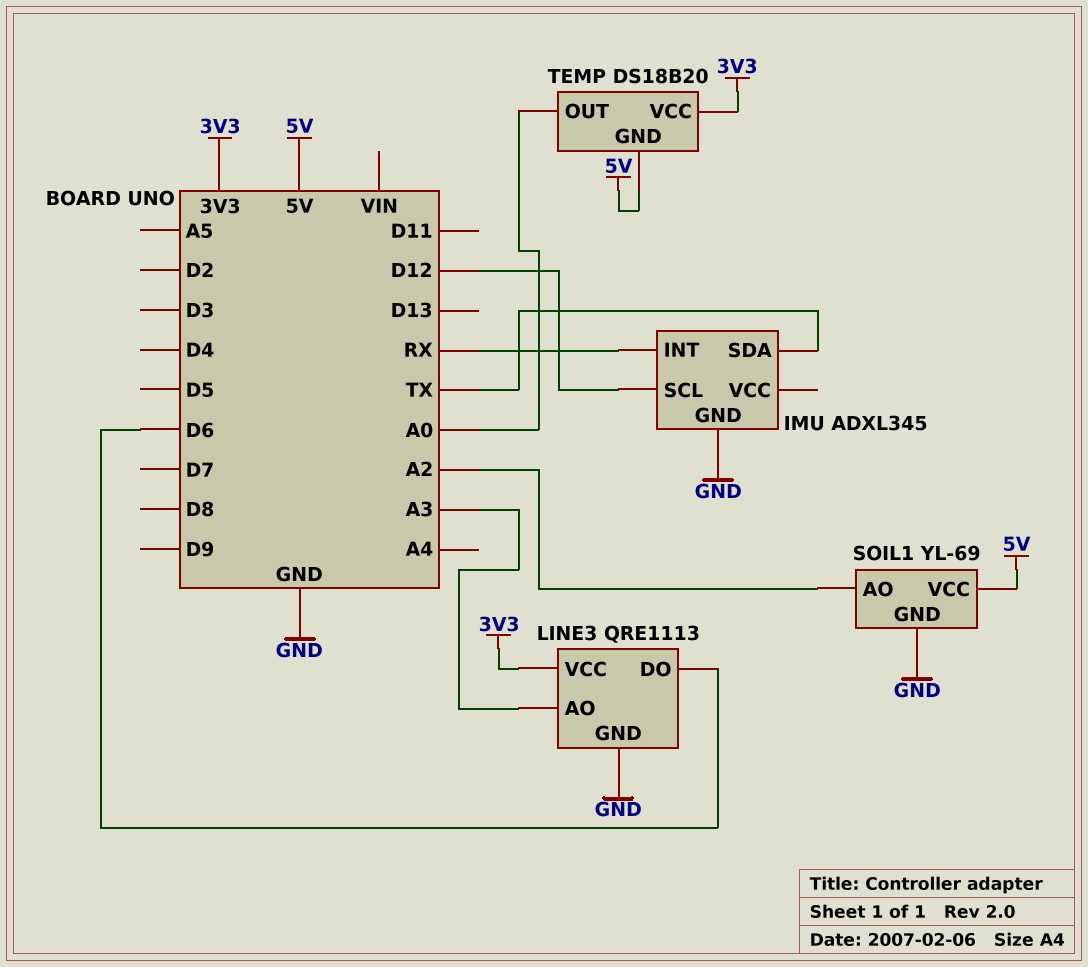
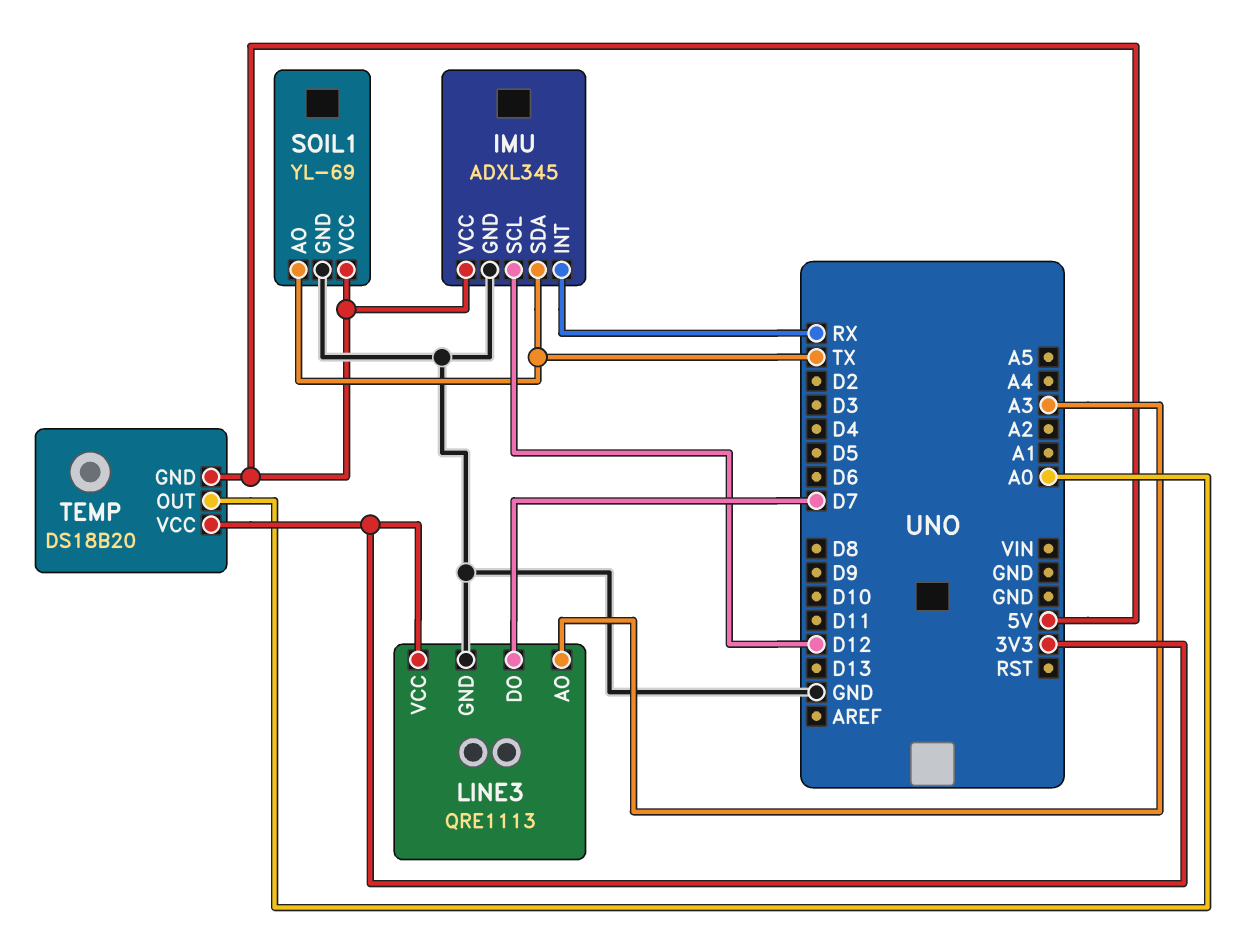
IMU pin VCC: none -> 5V
LINE3 pin DO: D6 -> D7
SOIL1 pin AO: A2 -> TX

